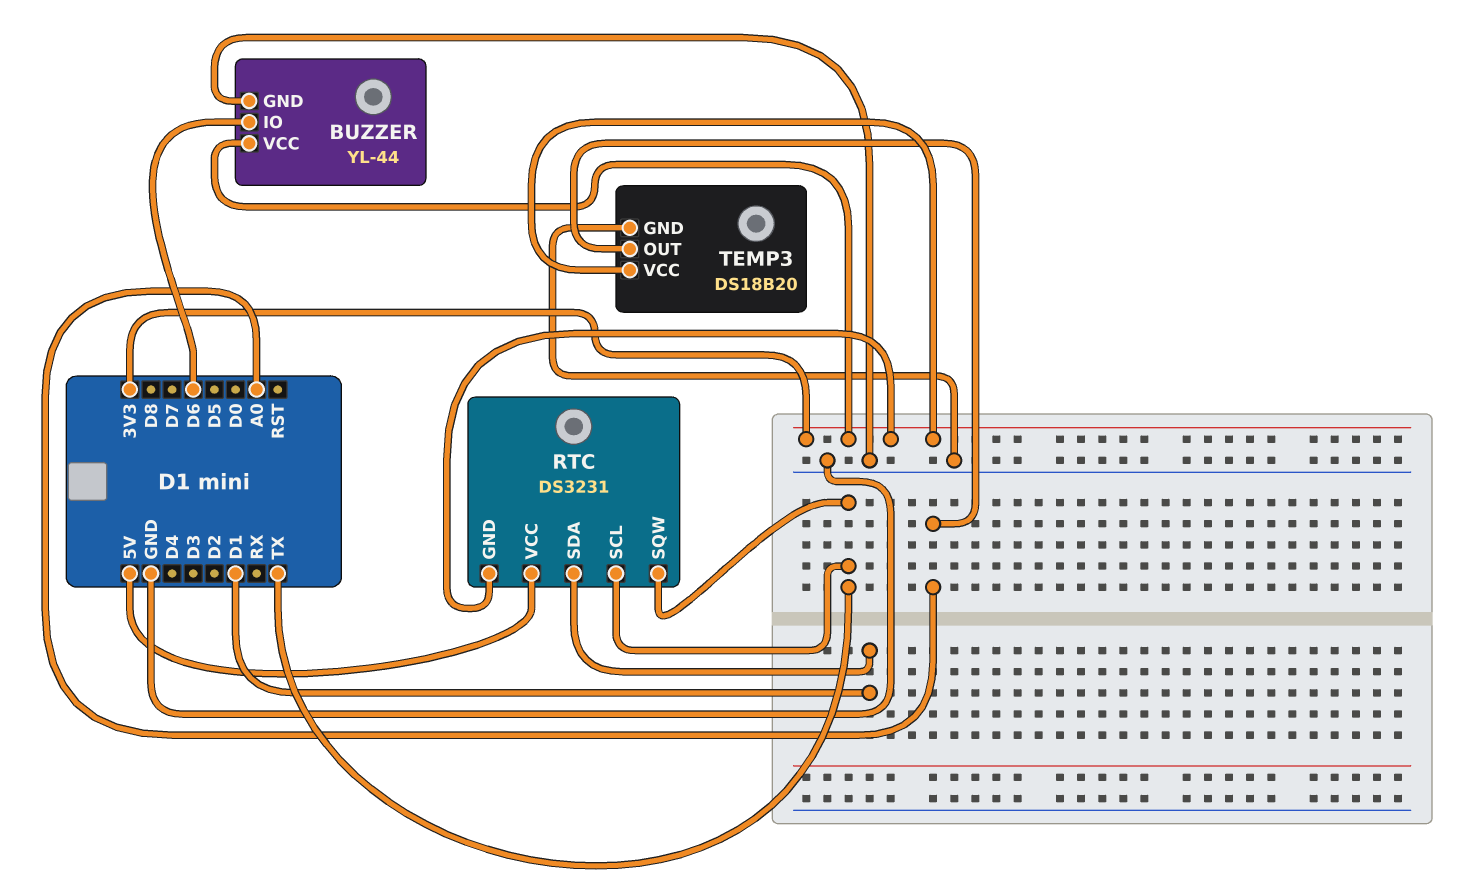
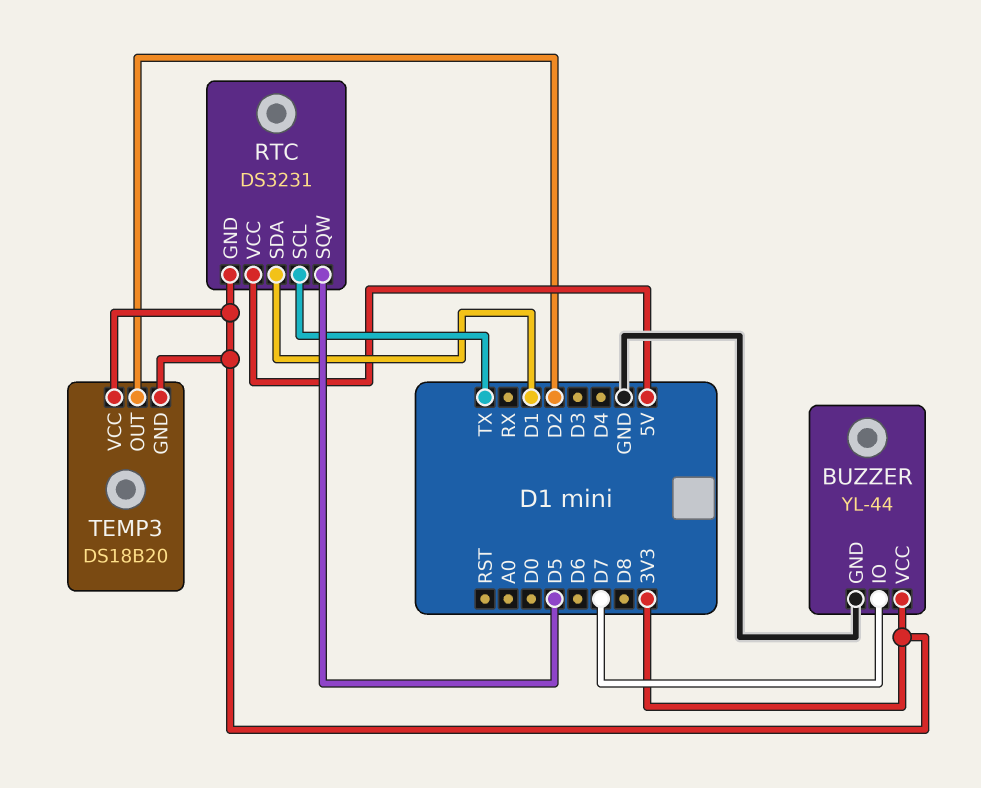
BUZZER pin IO: D6 -> D7
RTC pin SQW: TX -> D5
TEMP3 pin GND: GND -> 3V3
TEMP3 pin OUT: A0 -> D2

